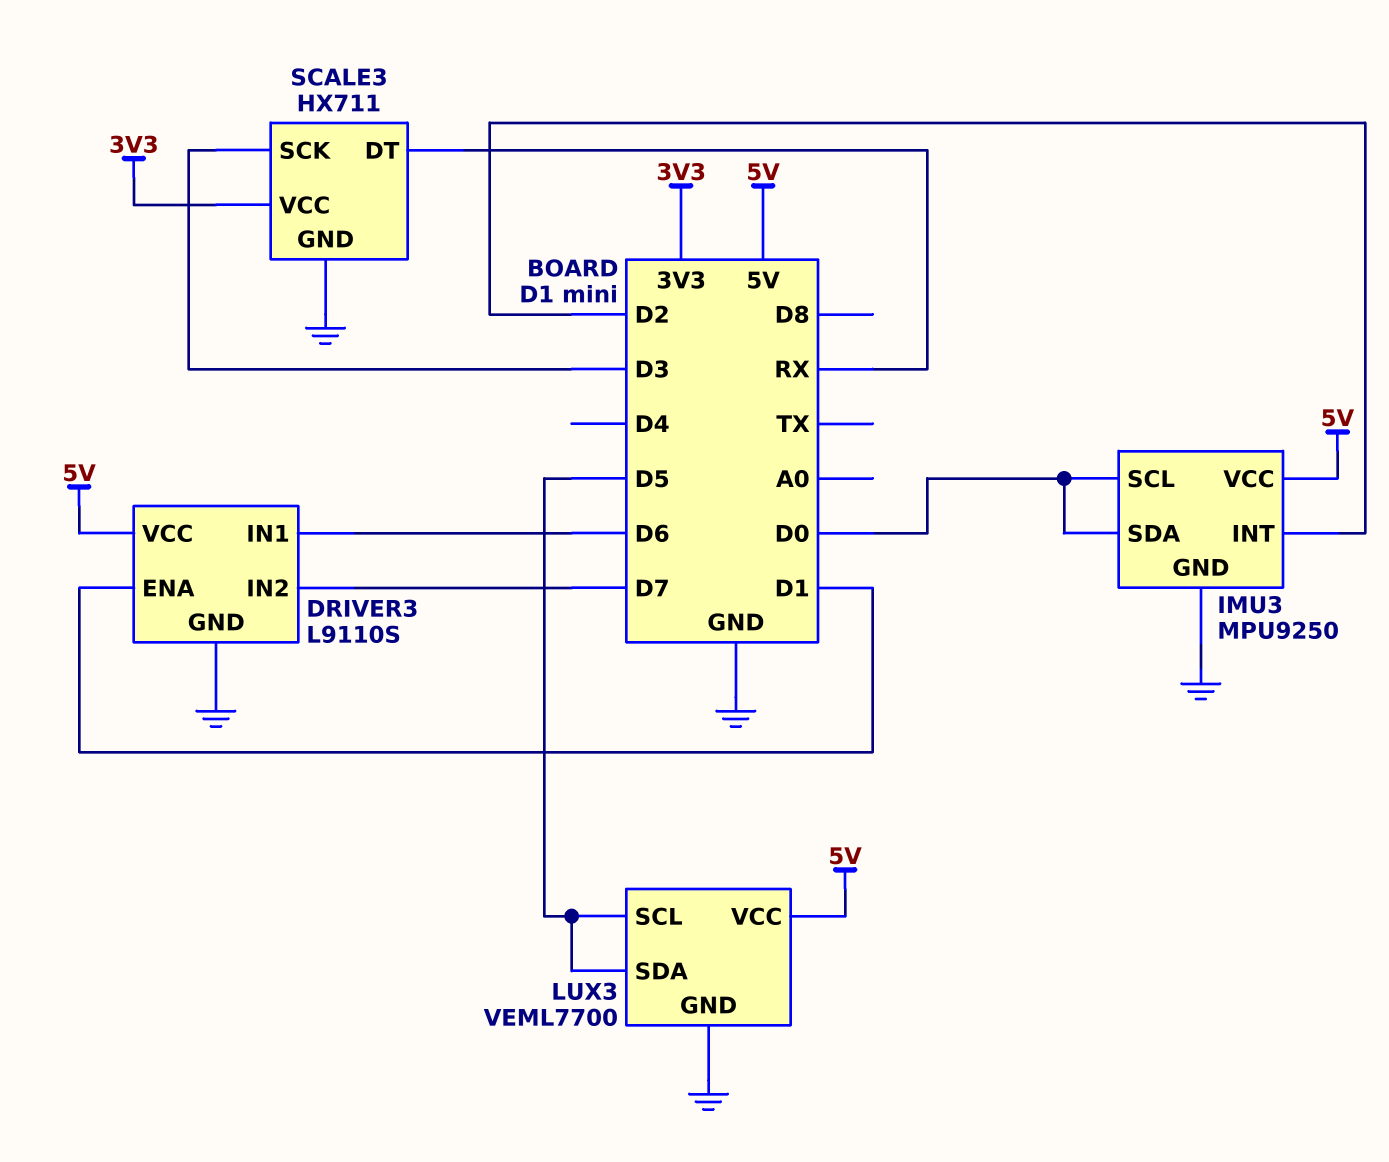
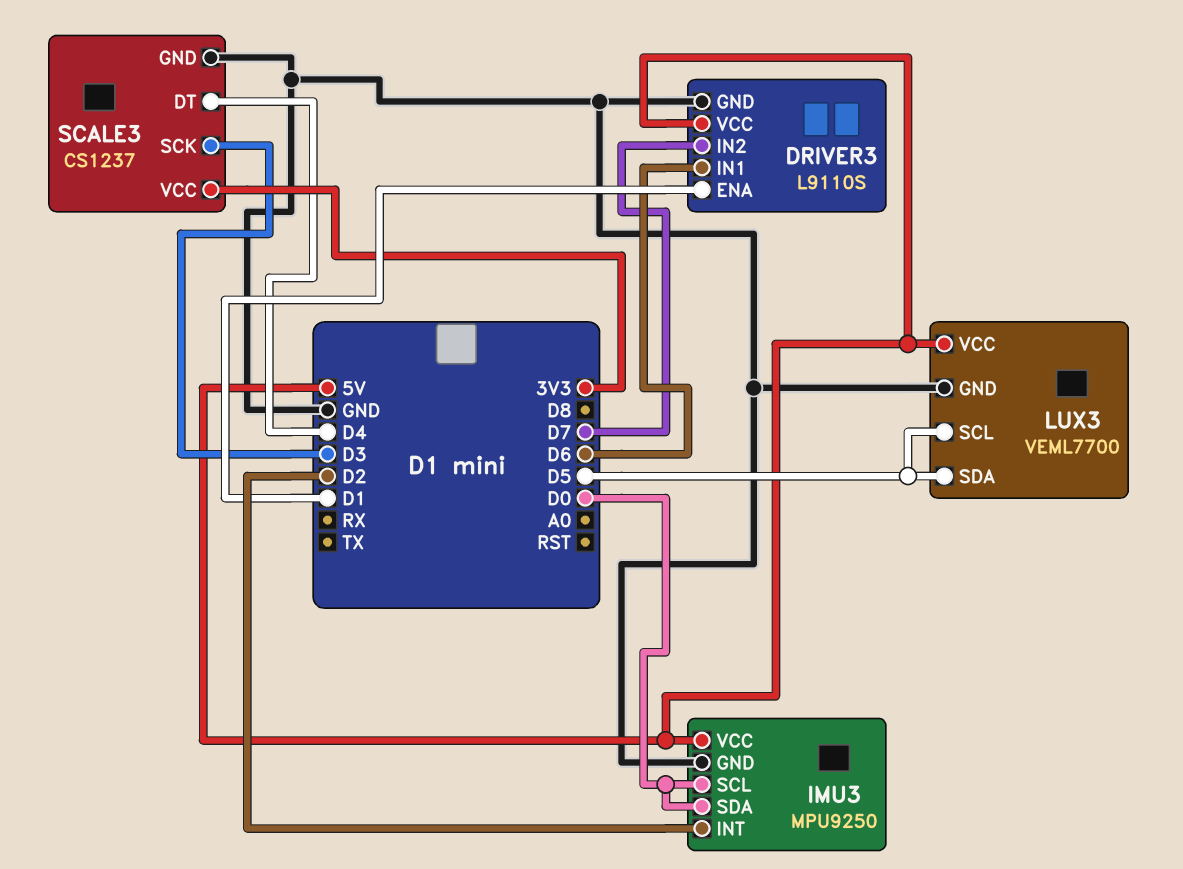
SCALE3: HX711 -> CS1237
SCALE3 pin DT: RX -> D4

